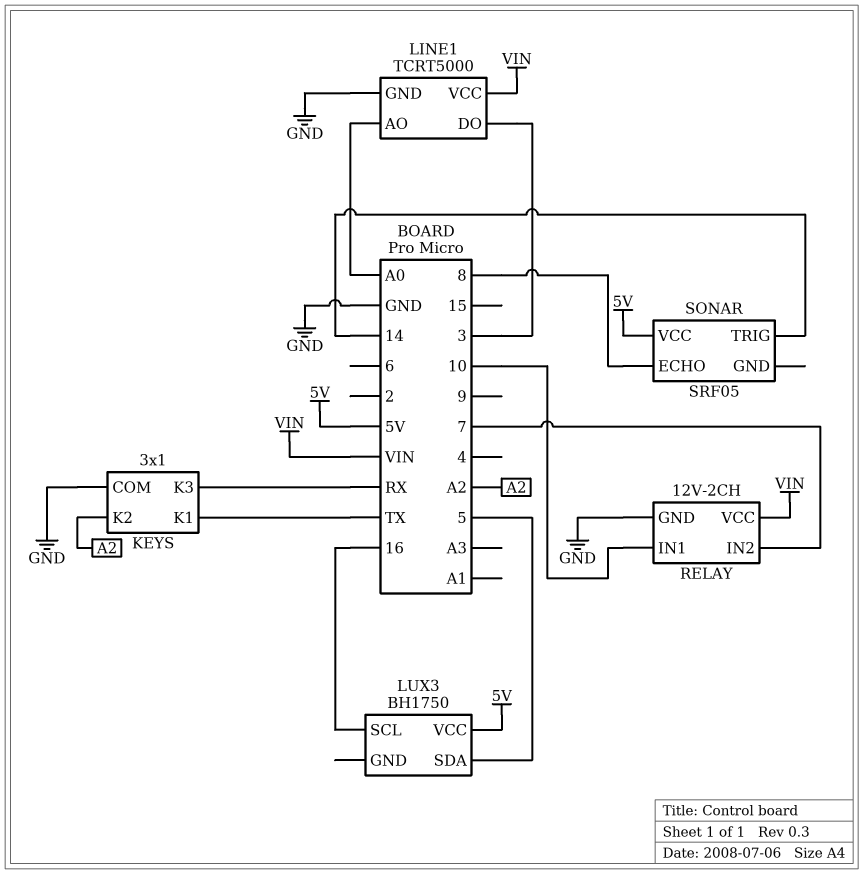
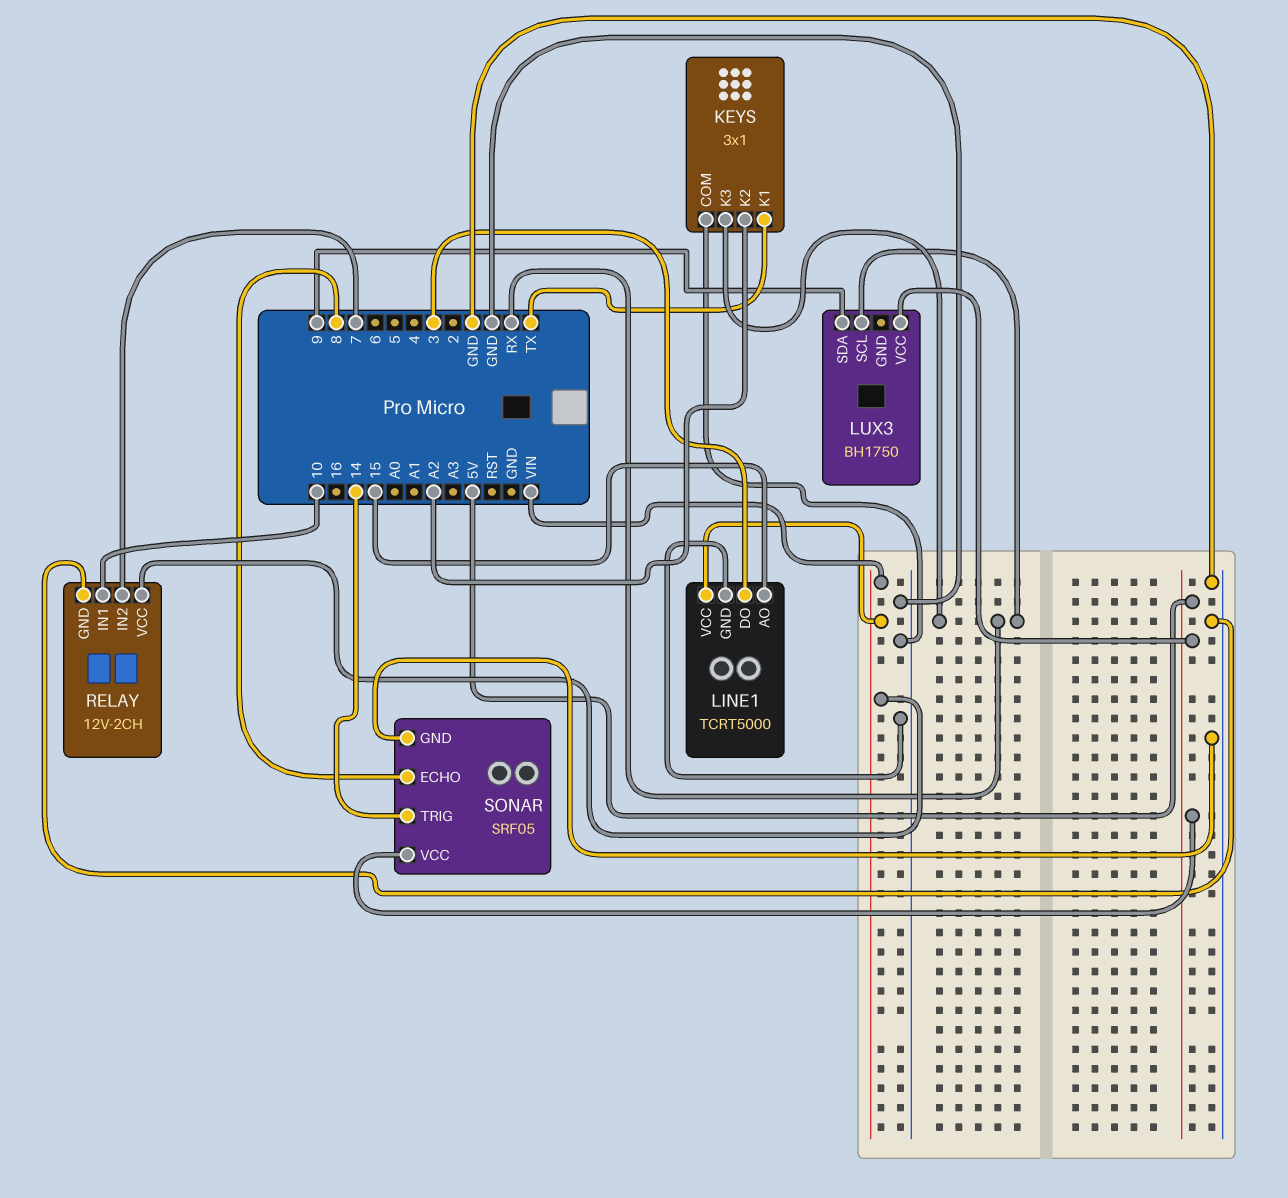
LINE1 pin AO: A0 -> 15
LUX3 pin SCL: 16 -> RX
LUX3 pin SDA: 5 -> 9
SONAR pin GND: none -> GND

